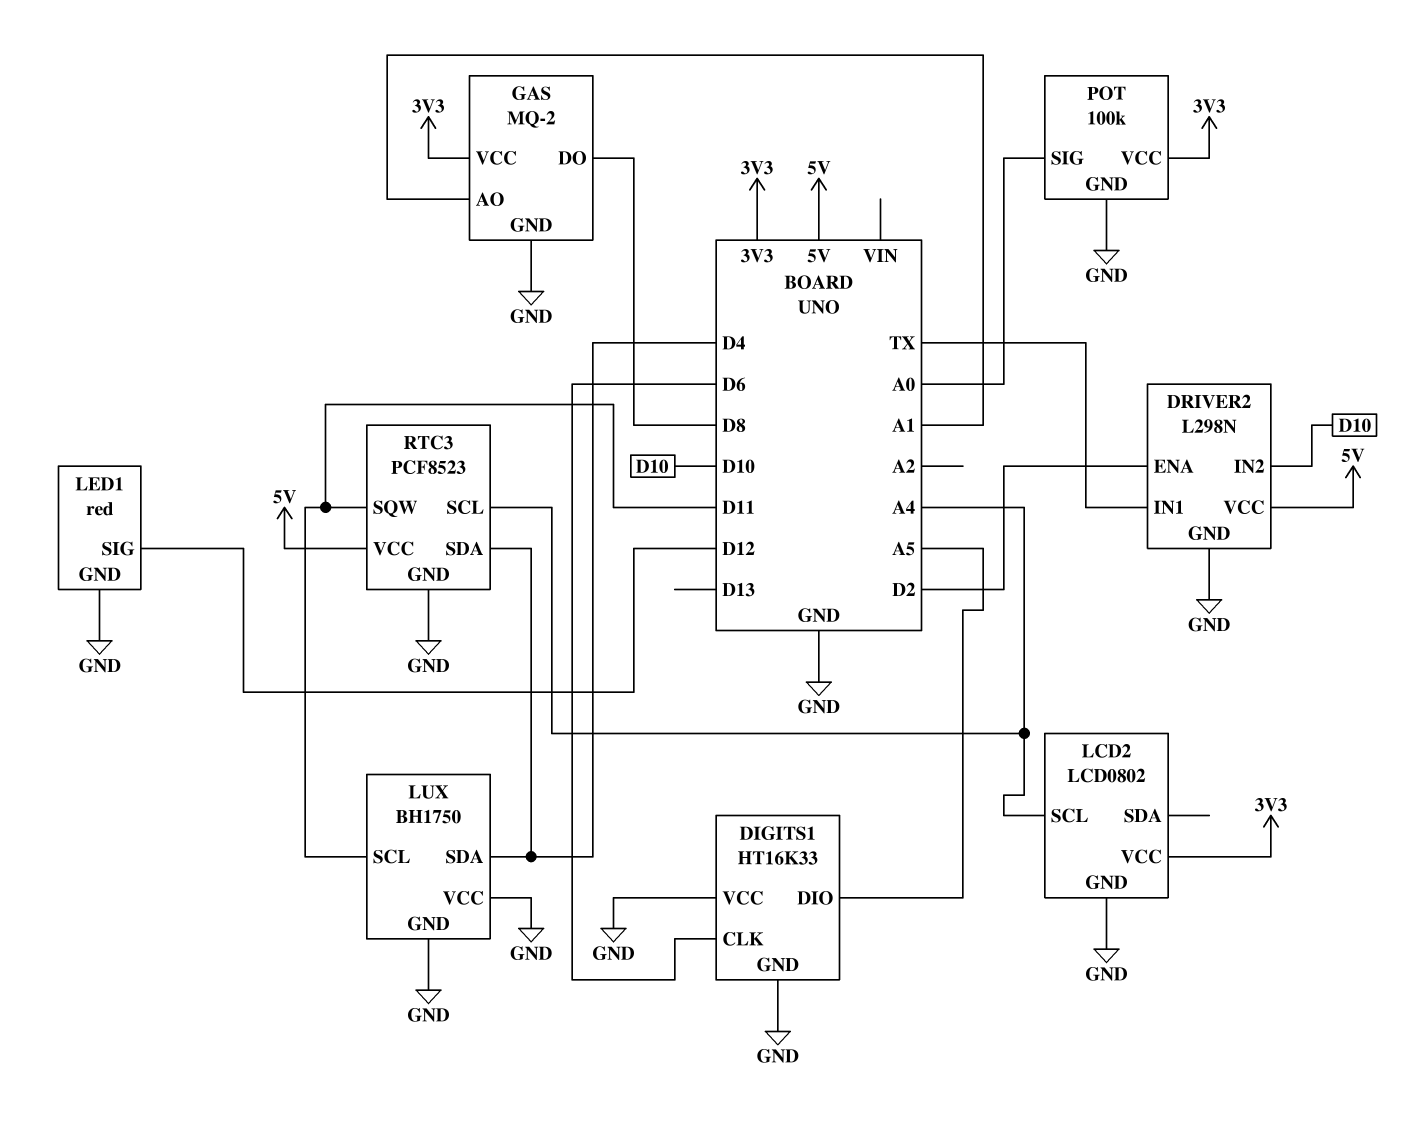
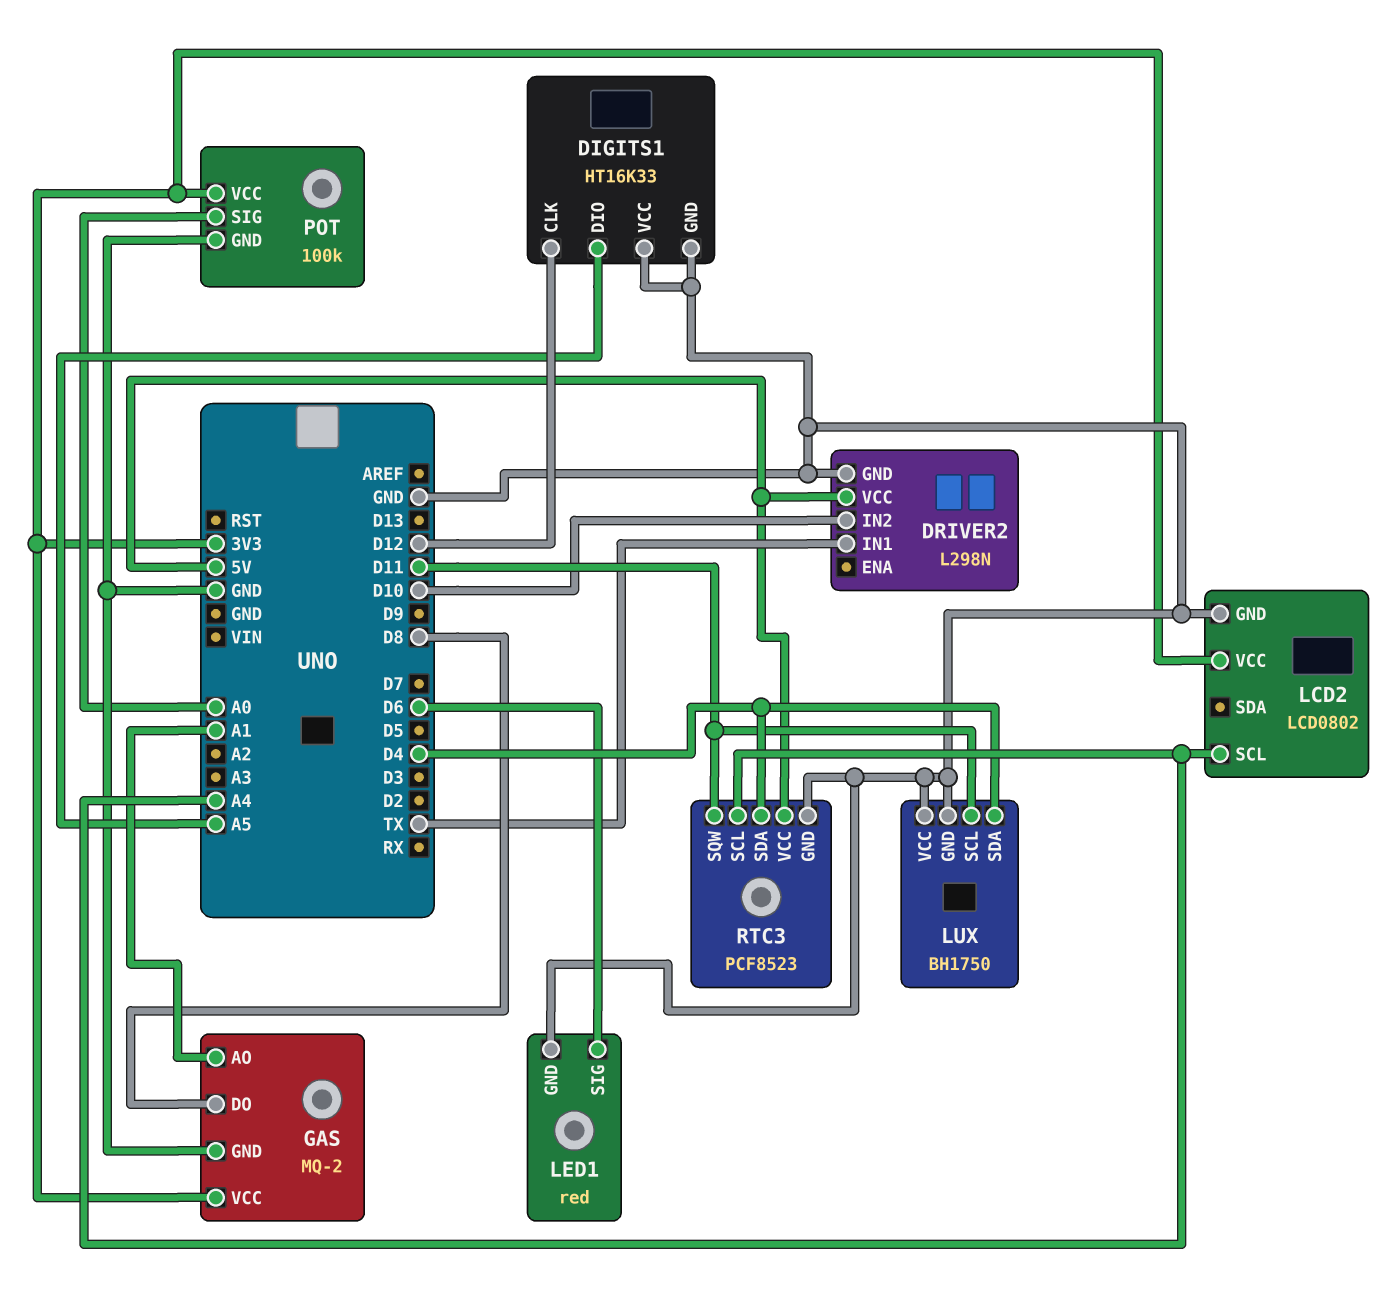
DIGITS1 pin CLK: D6 -> D12
DRIVER2 pin ENA: D2 -> none
LED1 pin SIG: D12 -> D6

